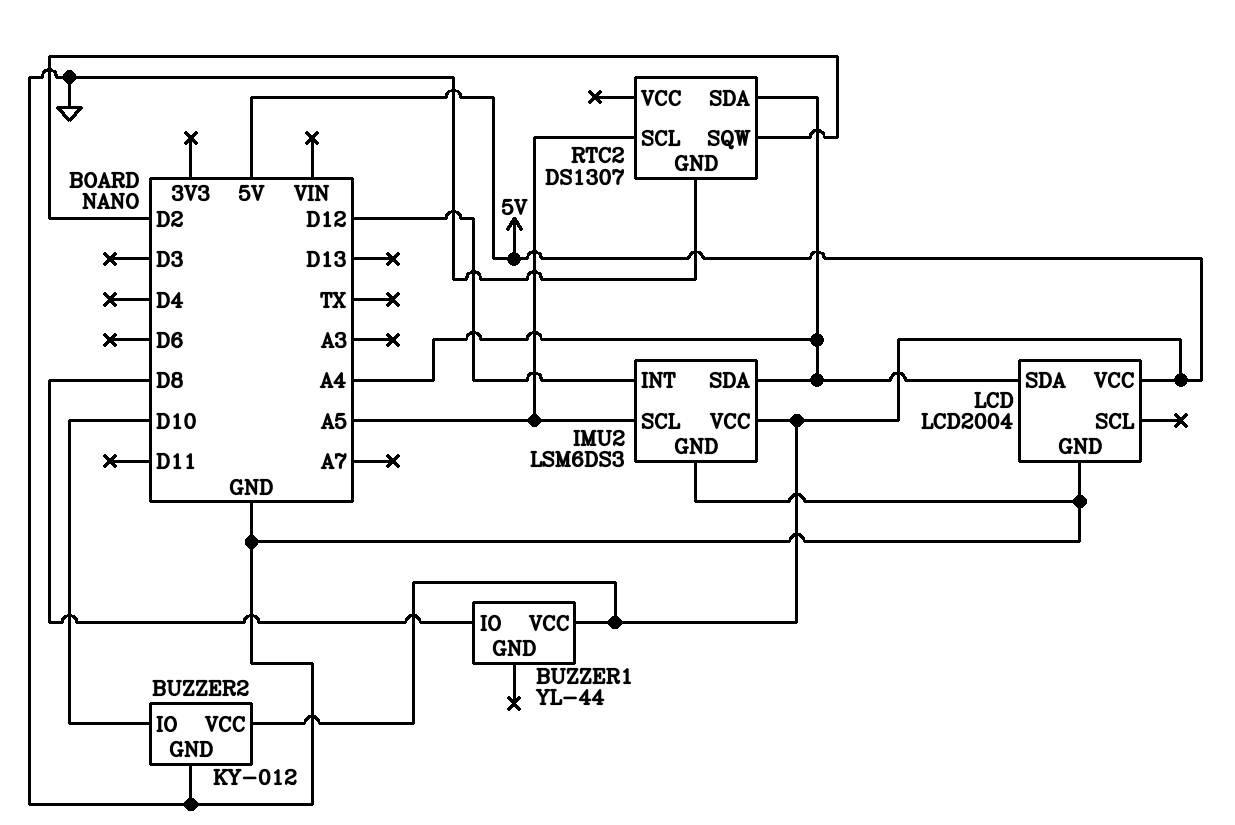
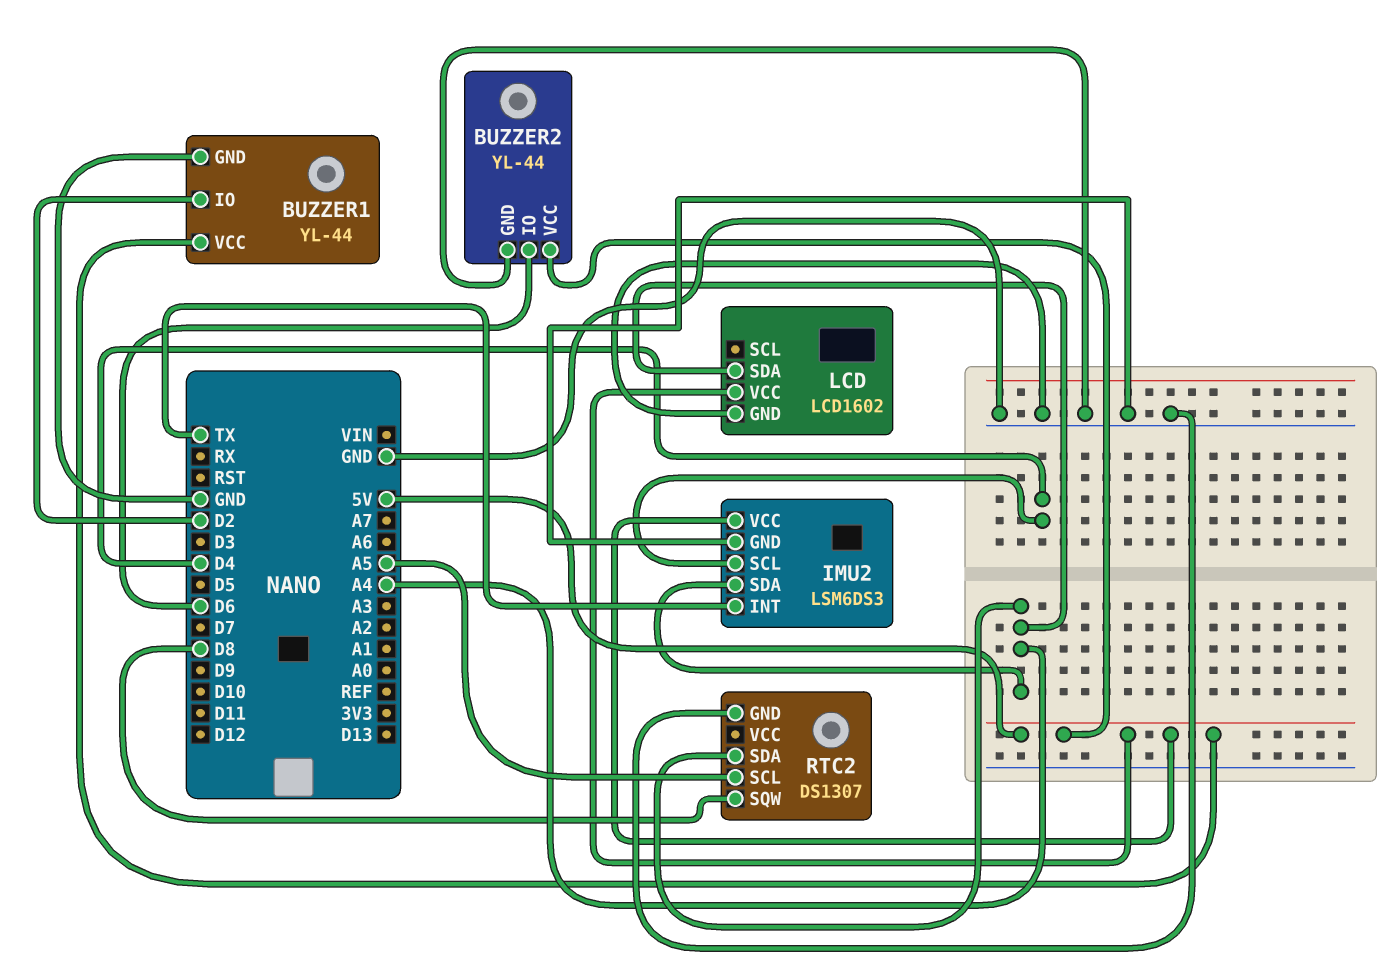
BUZZER1 pin GND: none -> GND
BUZZER1 pin IO: D8 -> D2
BUZZER2: KY-012 -> YL-44
BUZZER2 pin IO: D10 -> D6
IMU2 pin INT: D12 -> TX
IMU2 pin SCL: A5 -> D4
LCD: LCD2004 -> LCD1602
RTC2 pin SQW: D2 -> D8

